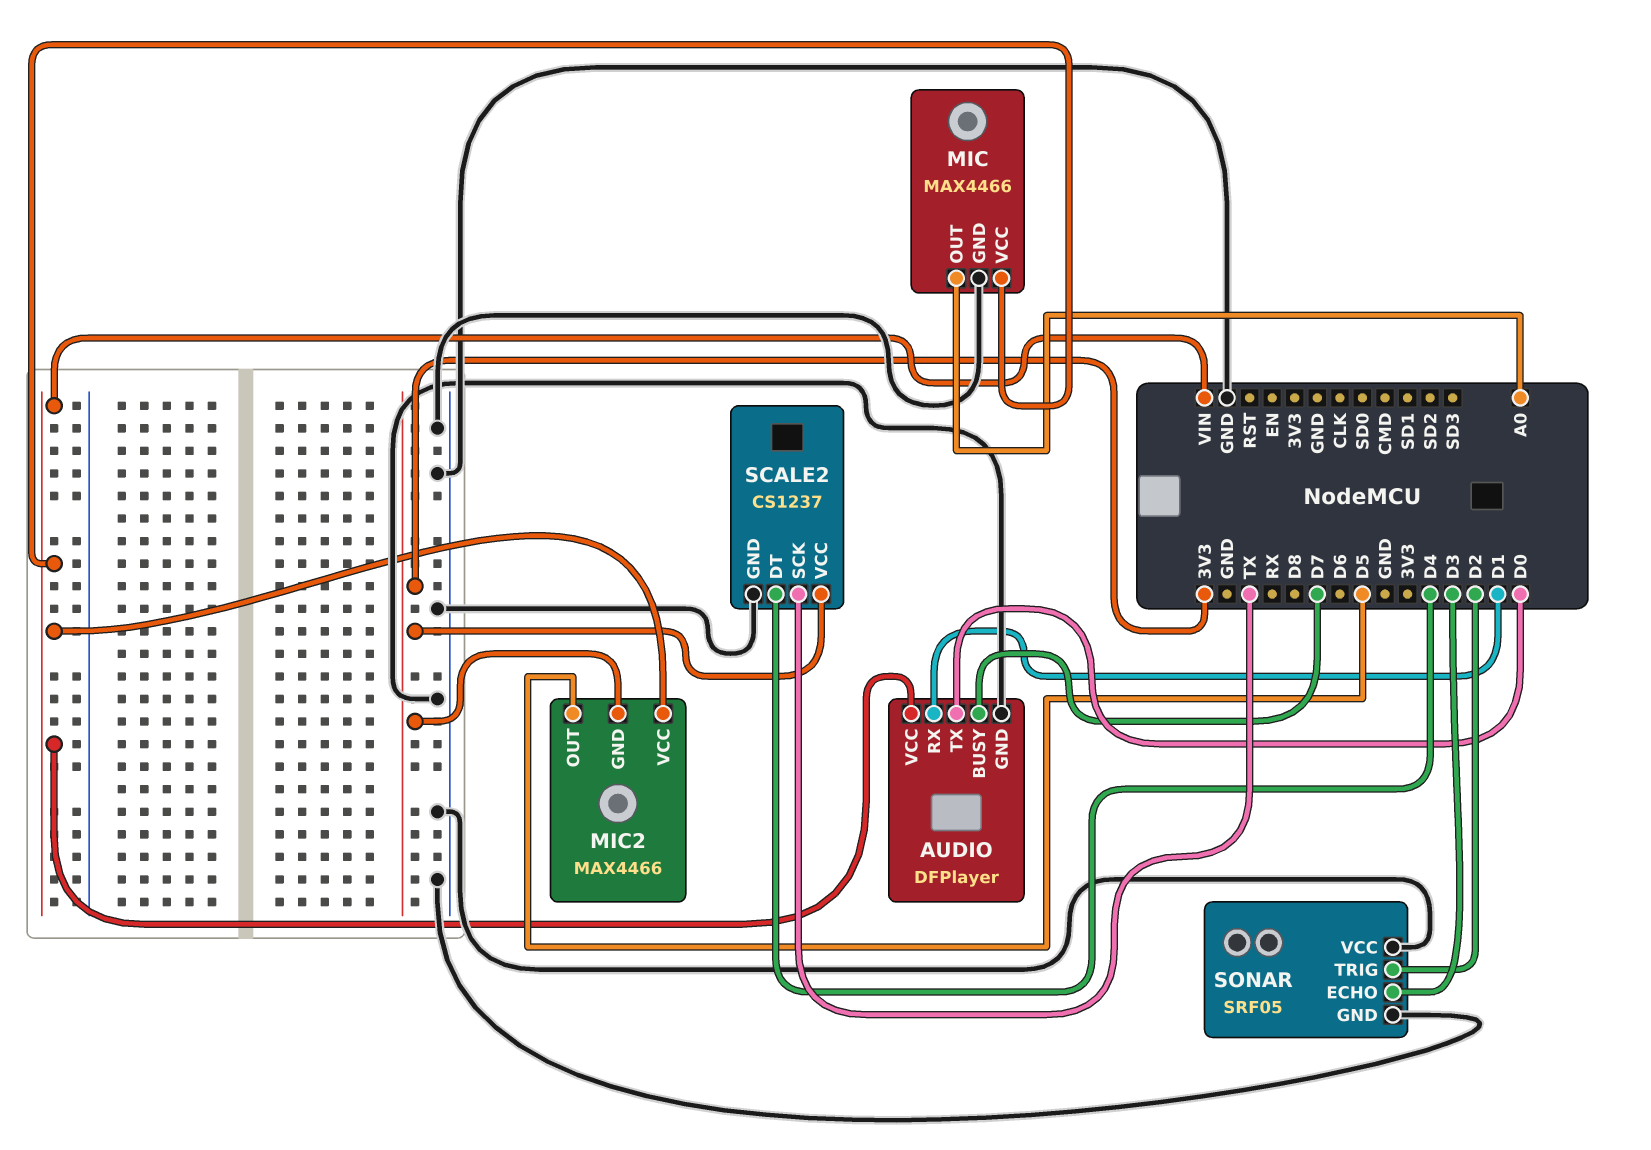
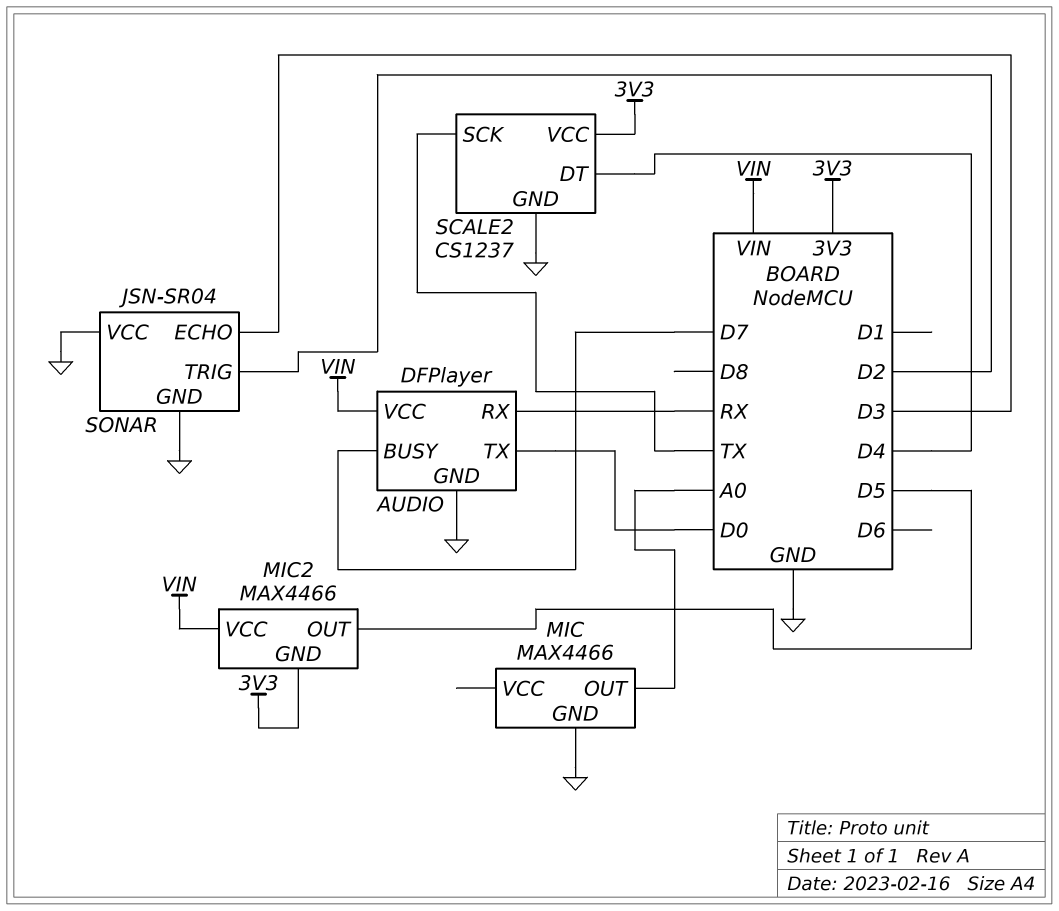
AUDIO pin RX: D1 -> RX
MIC pin VCC: VIN -> none
SONAR: SRF05 -> JSN-SR04

